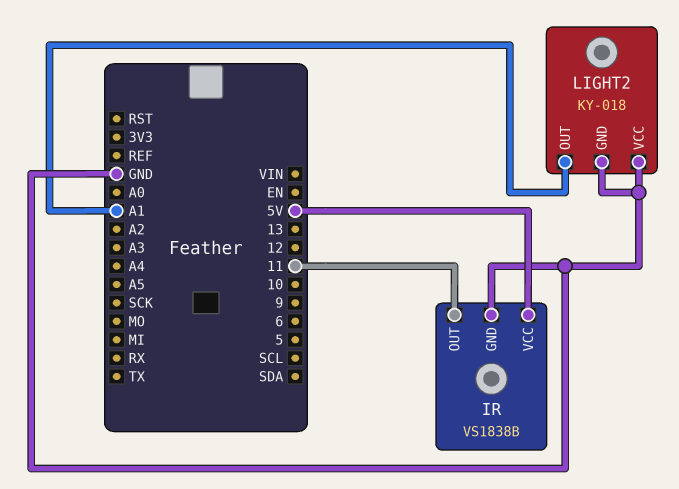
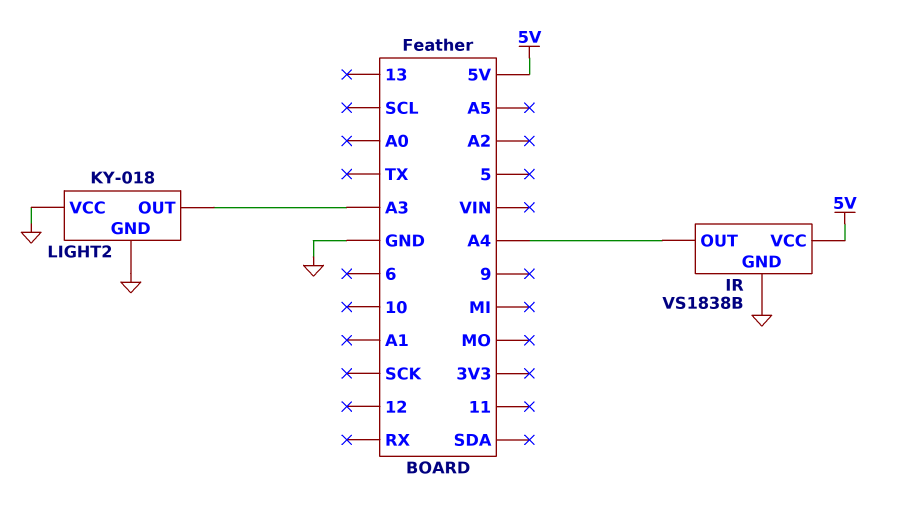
IR pin OUT: 11 -> A4
LIGHT2 pin OUT: A1 -> A3

